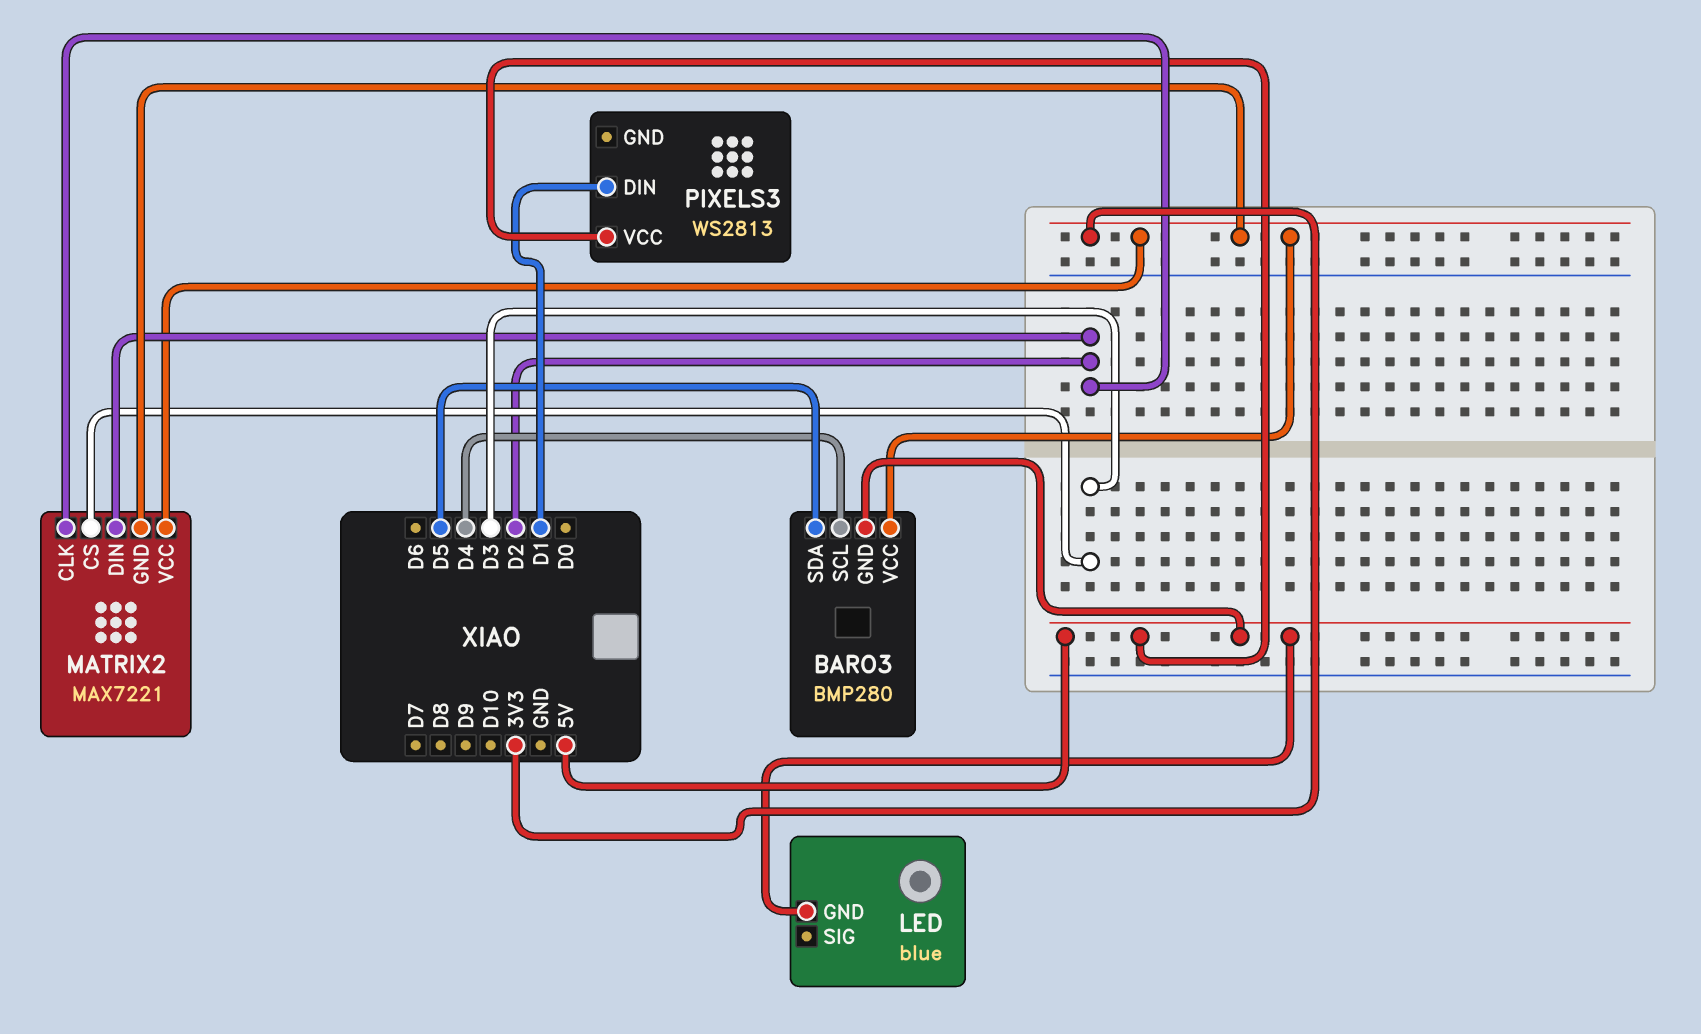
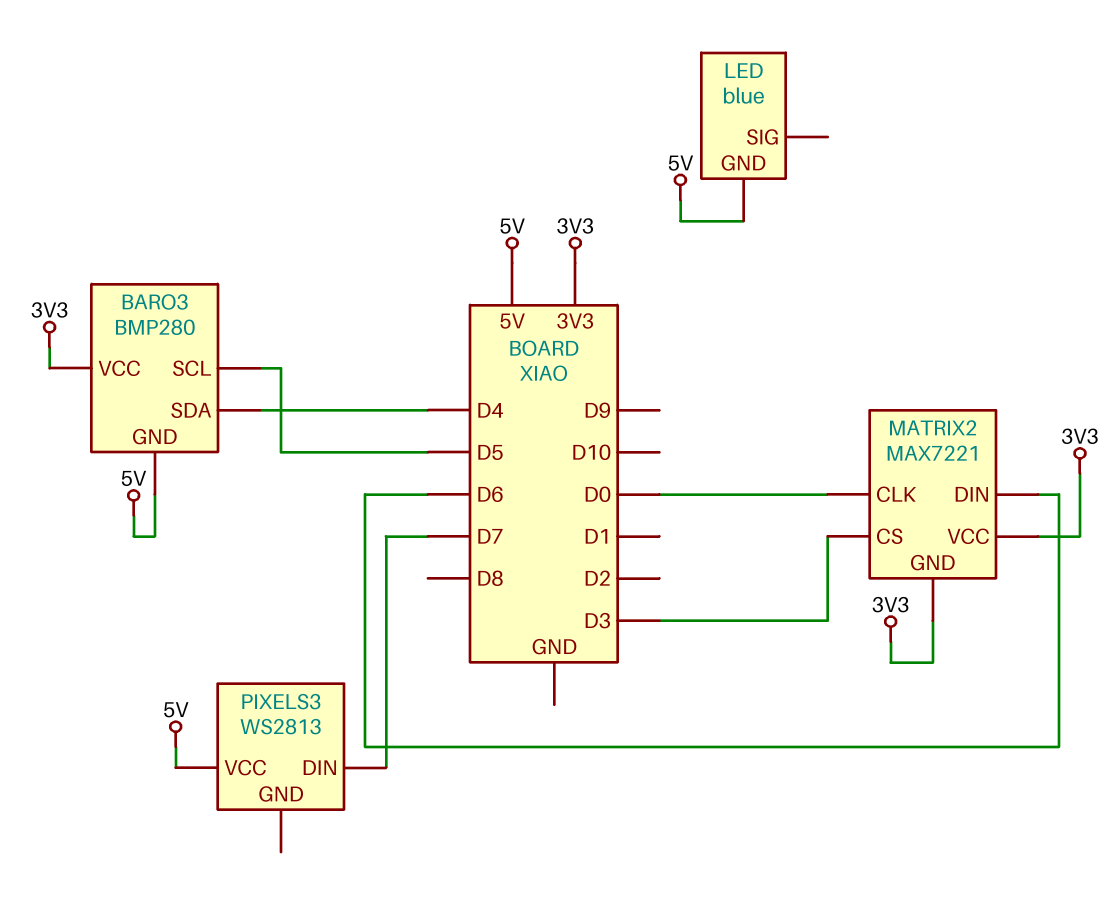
BARO3 pin SCL: D4 -> D5
BARO3 pin SDA: D5 -> D4
MATRIX2 pin CLK: D2 -> D0
MATRIX2 pin DIN: D2 -> D6
PIXELS3 pin DIN: D1 -> D7

